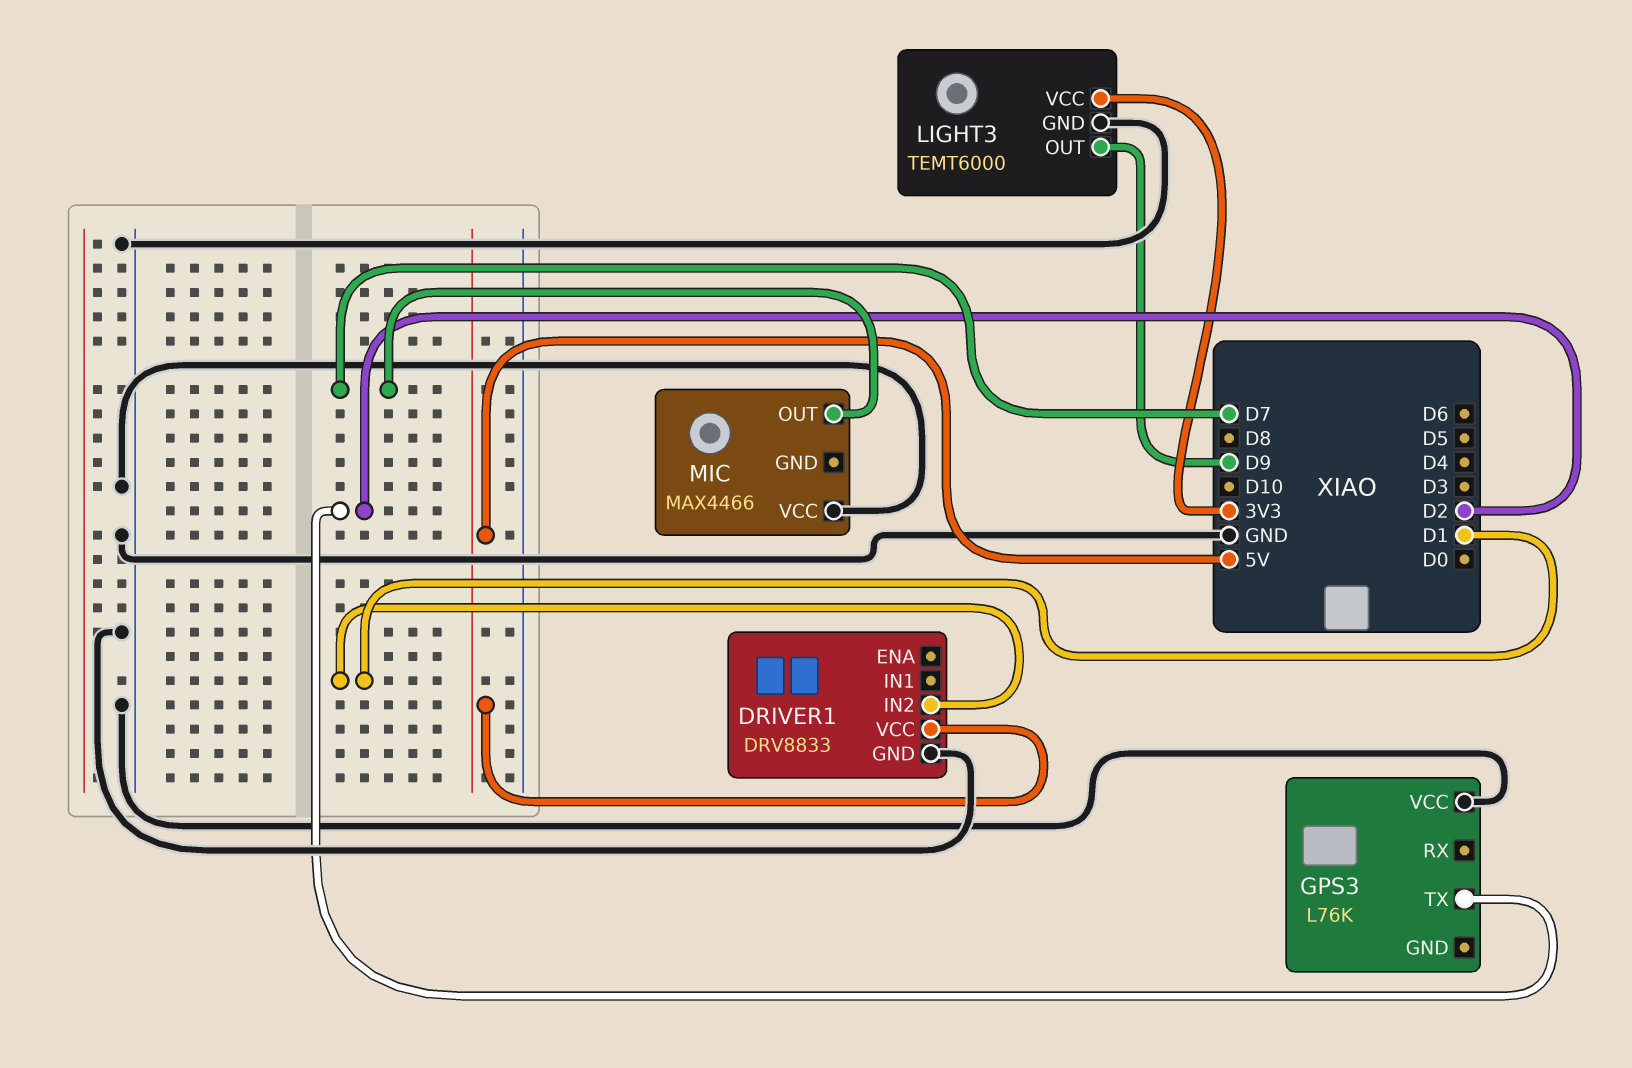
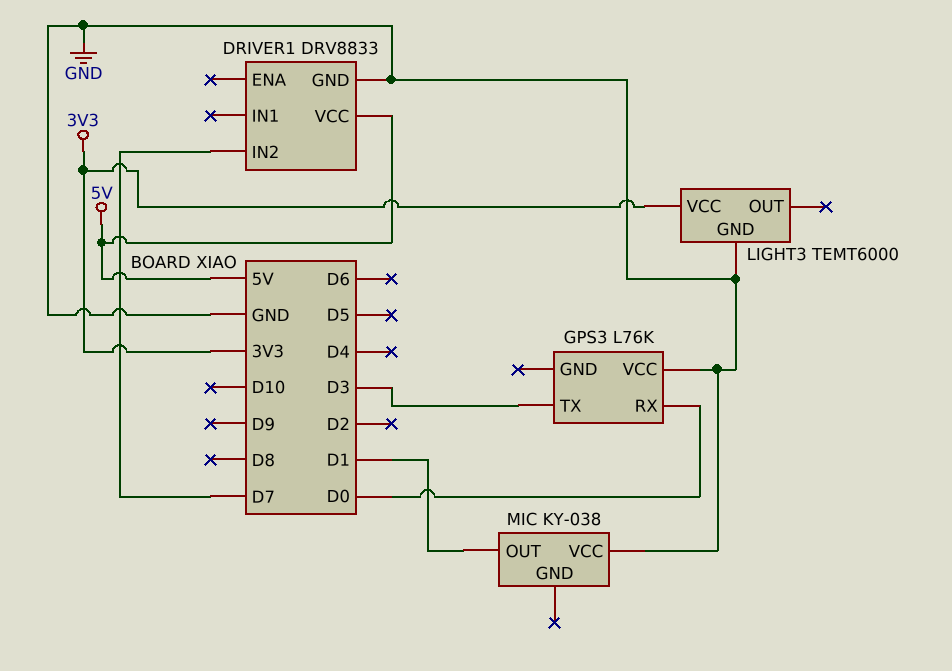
DRIVER1 pin IN2: D1 -> D7
GPS3 pin RX: none -> D0
GPS3 pin TX: D2 -> D3
LIGHT3 pin OUT: D9 -> none
MIC: MAX4466 -> KY-038
MIC pin OUT: D7 -> D1

